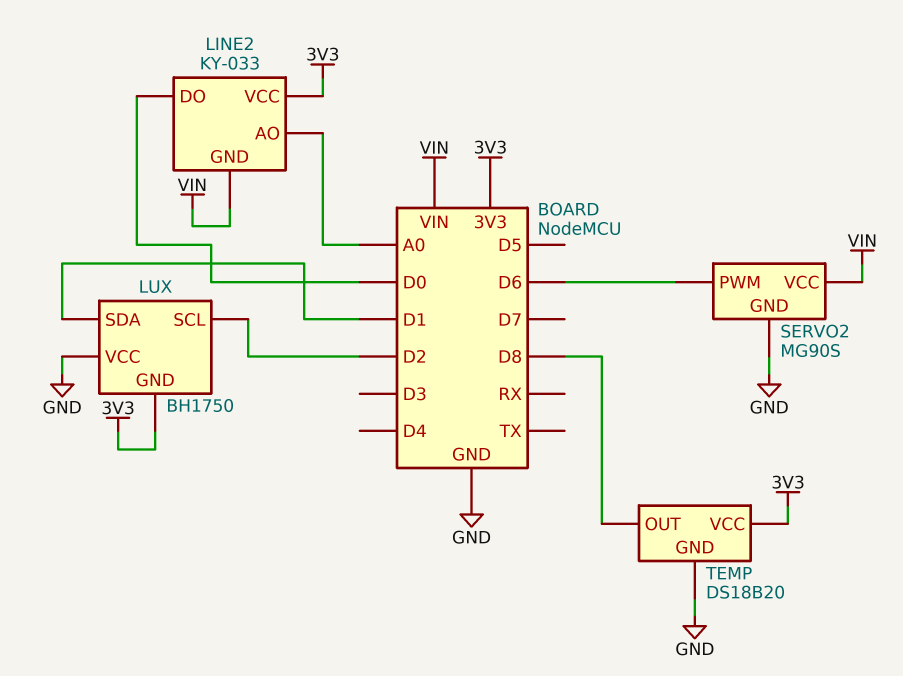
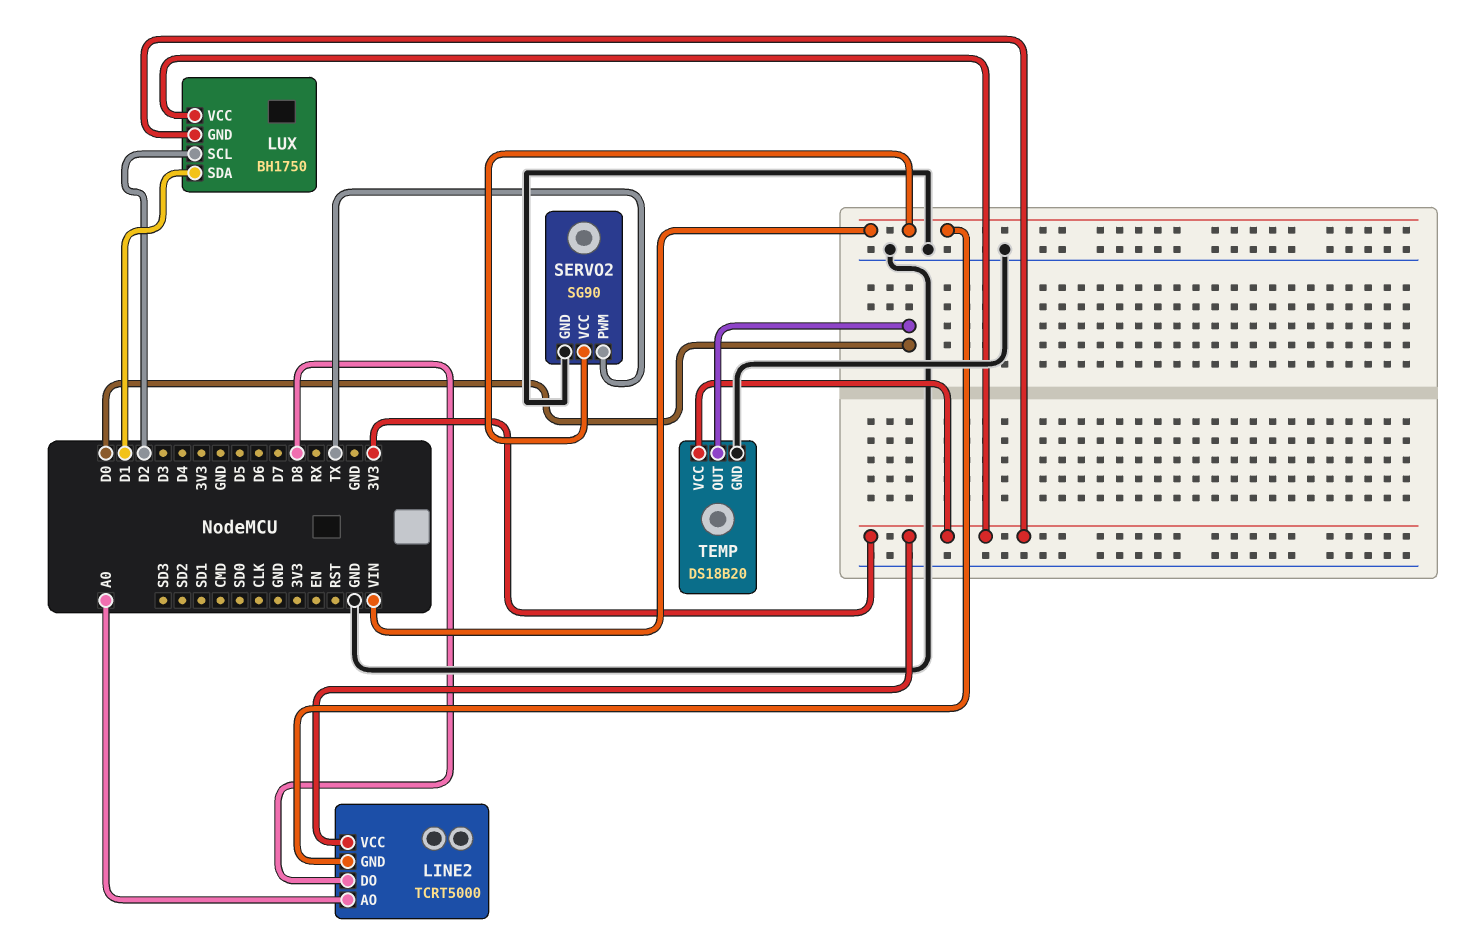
LINE2: KY-033 -> TCRT5000
LINE2 pin DO: D0 -> D8
LUX pin VCC: GND -> 3V3
SERVO2: MG90S -> SG90
SERVO2 pin PWM: D6 -> TX
TEMP pin OUT: D8 -> D0

